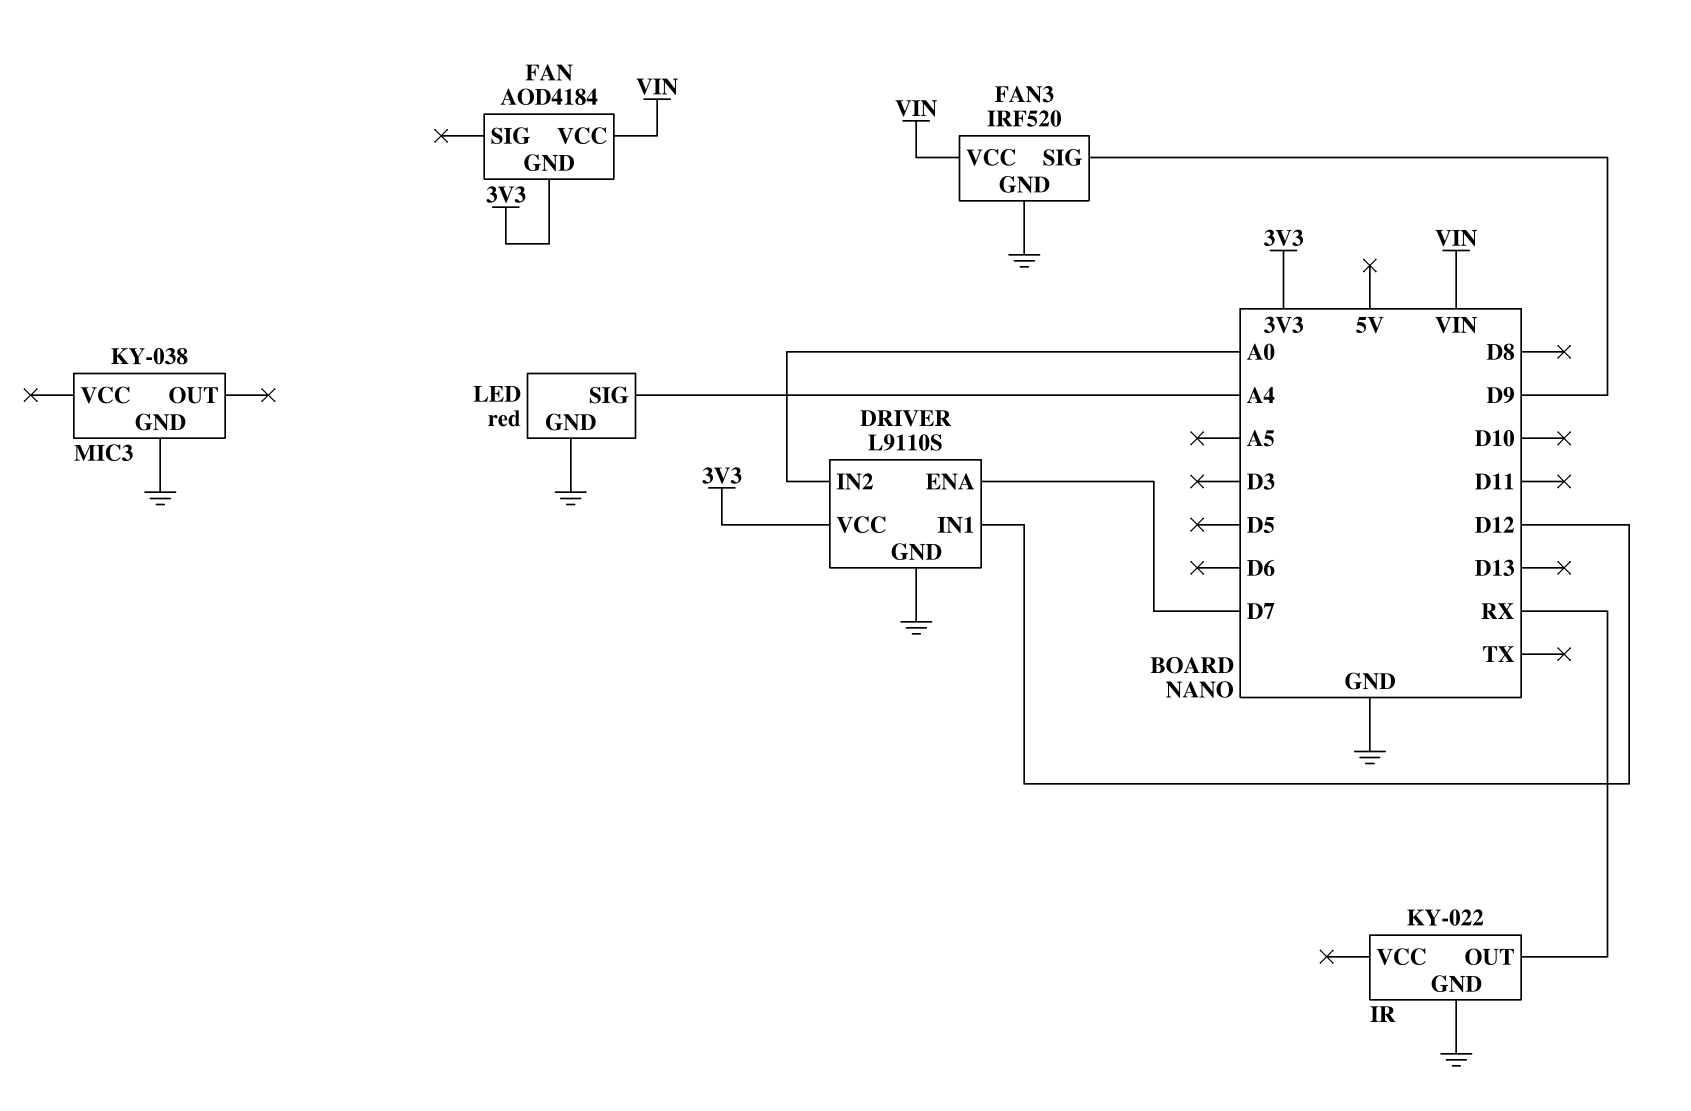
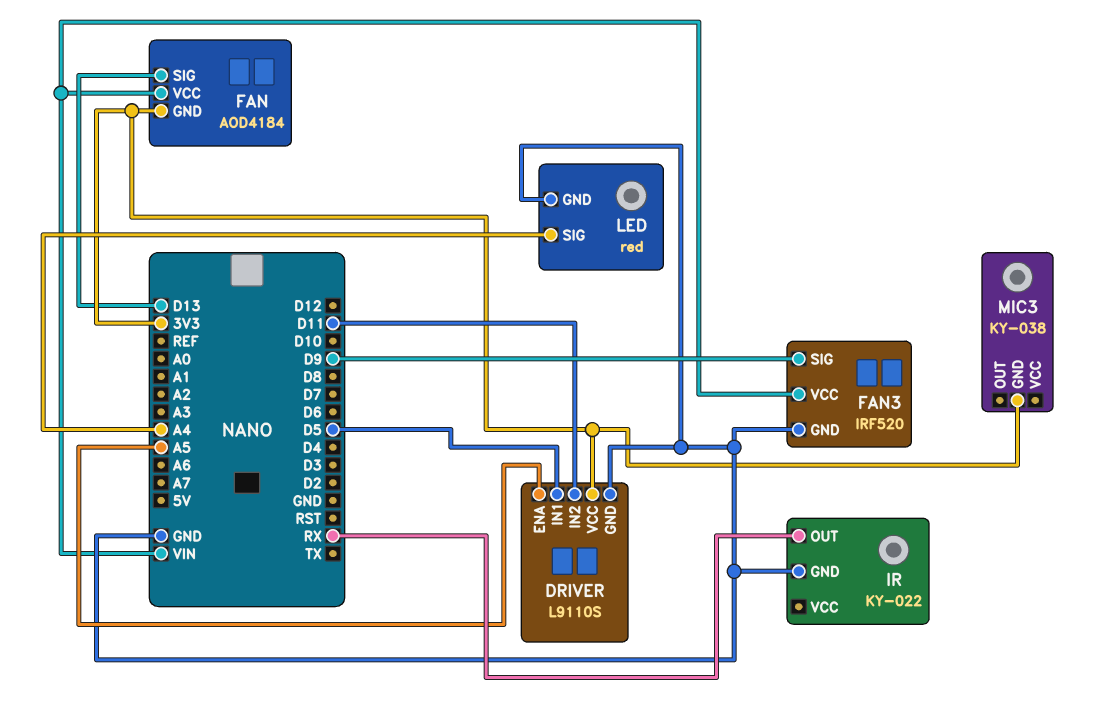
DRIVER pin ENA: D7 -> A5
DRIVER pin IN1: D12 -> D5
DRIVER pin IN2: A0 -> D11
FAN pin SIG: none -> D13
MIC3 pin GND: GND -> 3V3

